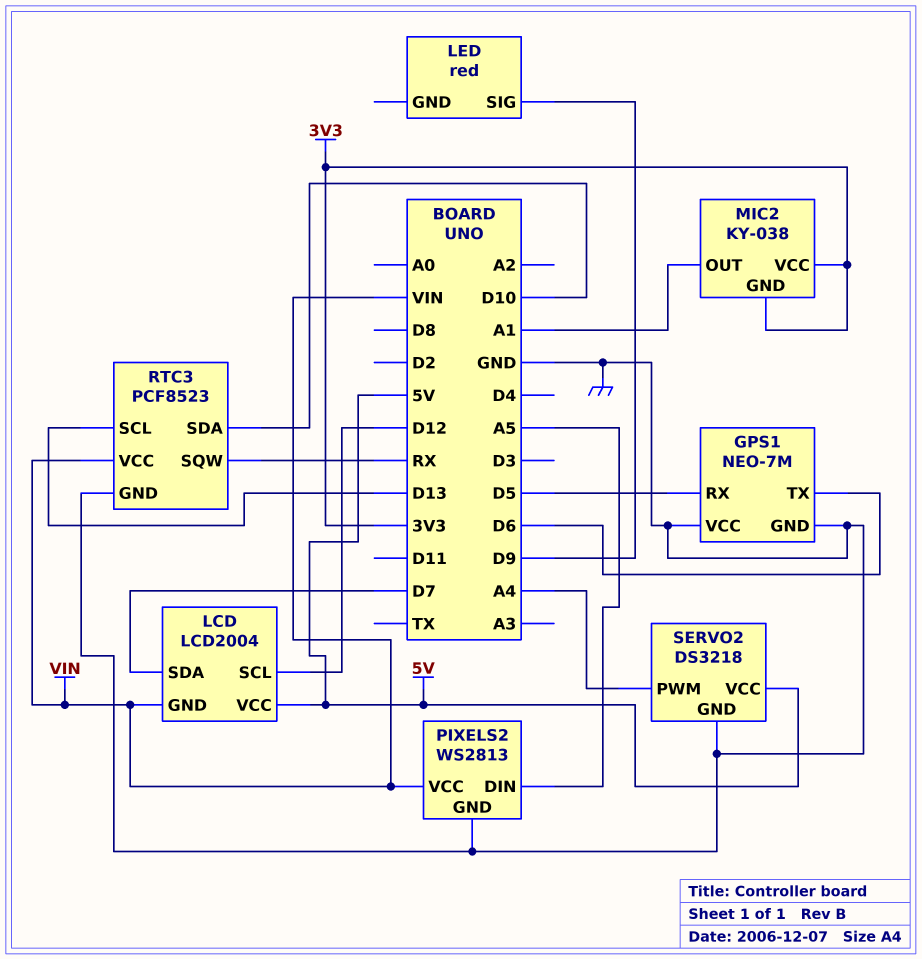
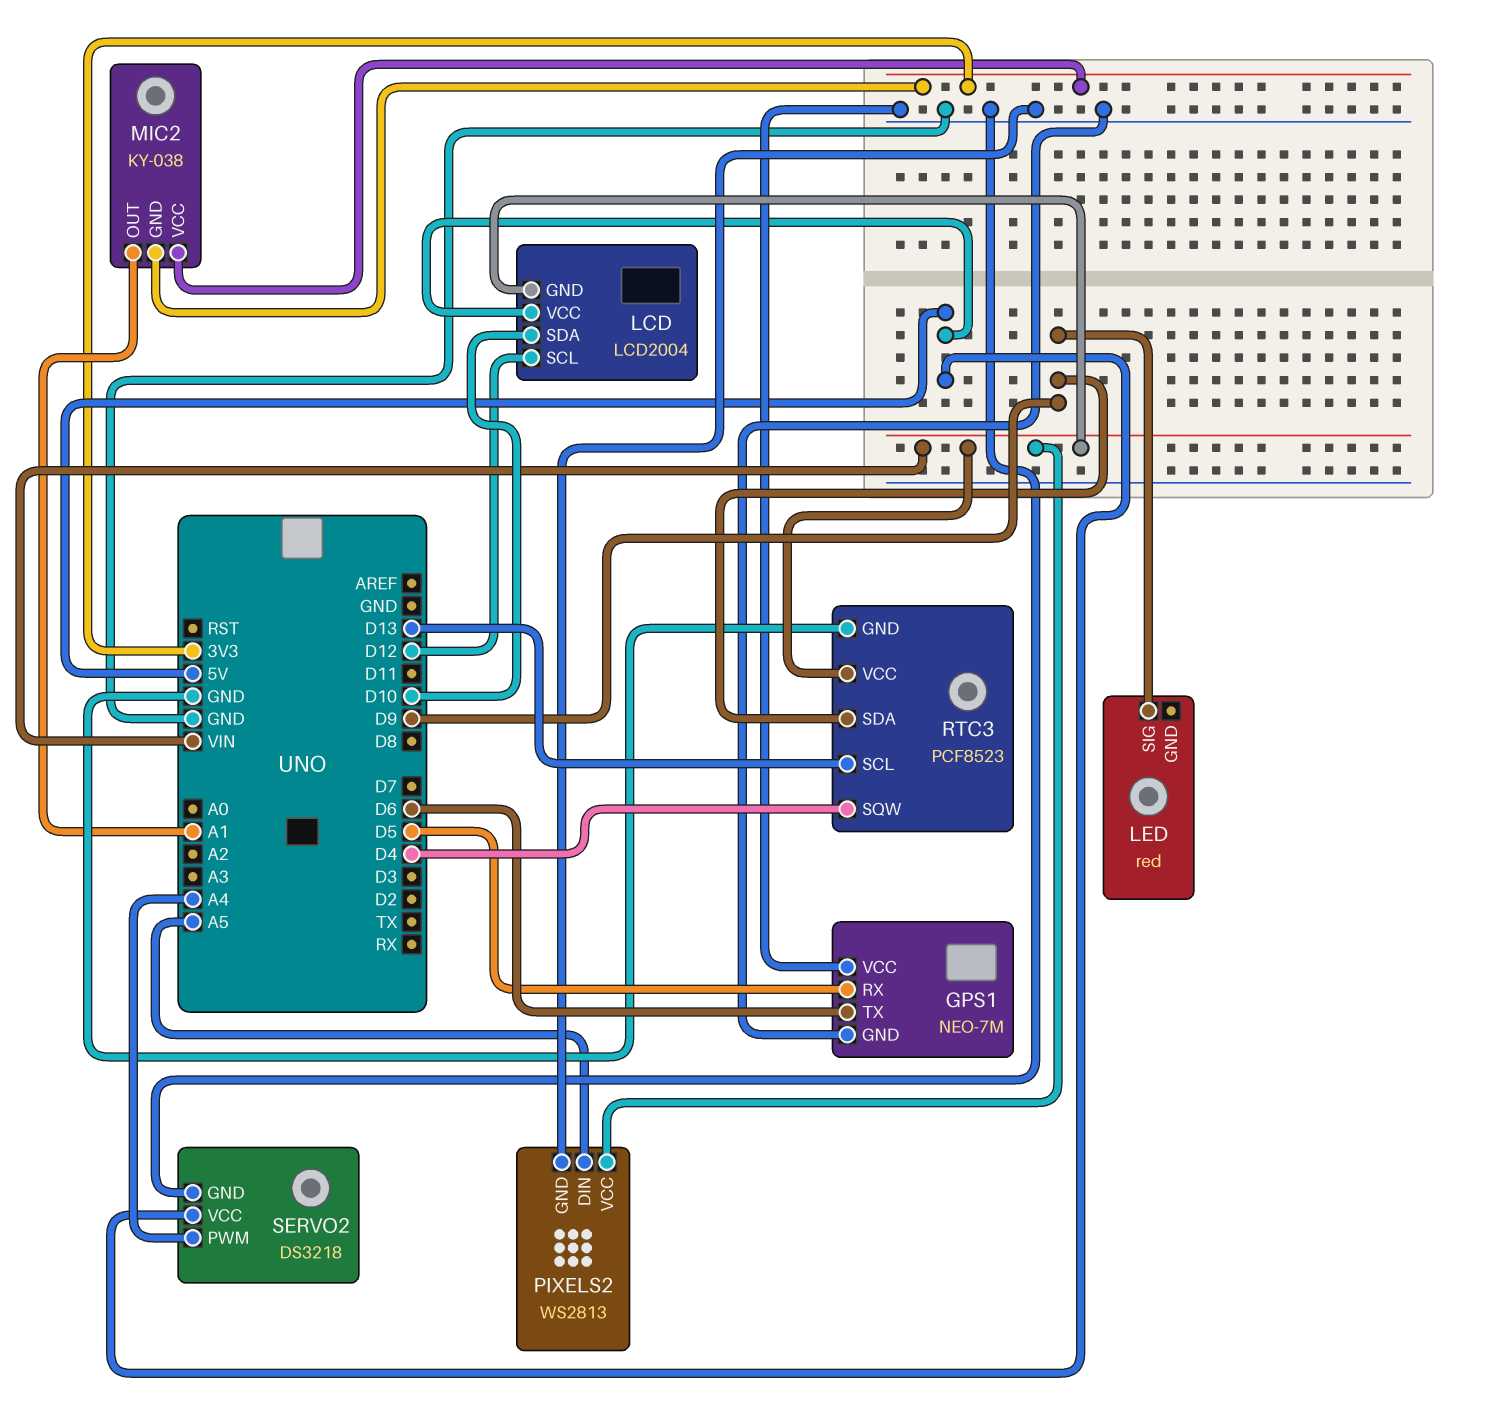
LCD pin SDA: D7 -> D10
RTC3 pin SDA: D10 -> D9
RTC3 pin SQW: RX -> D4

